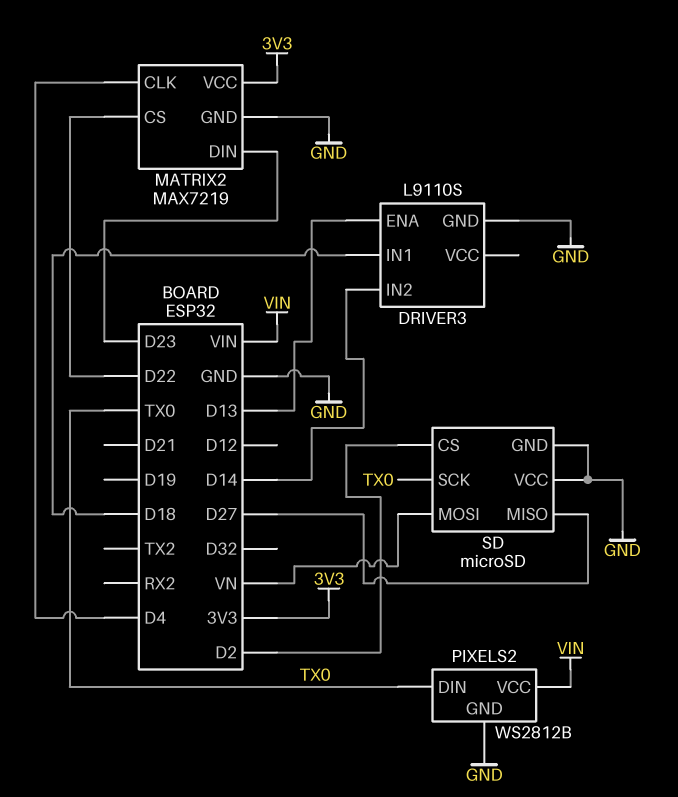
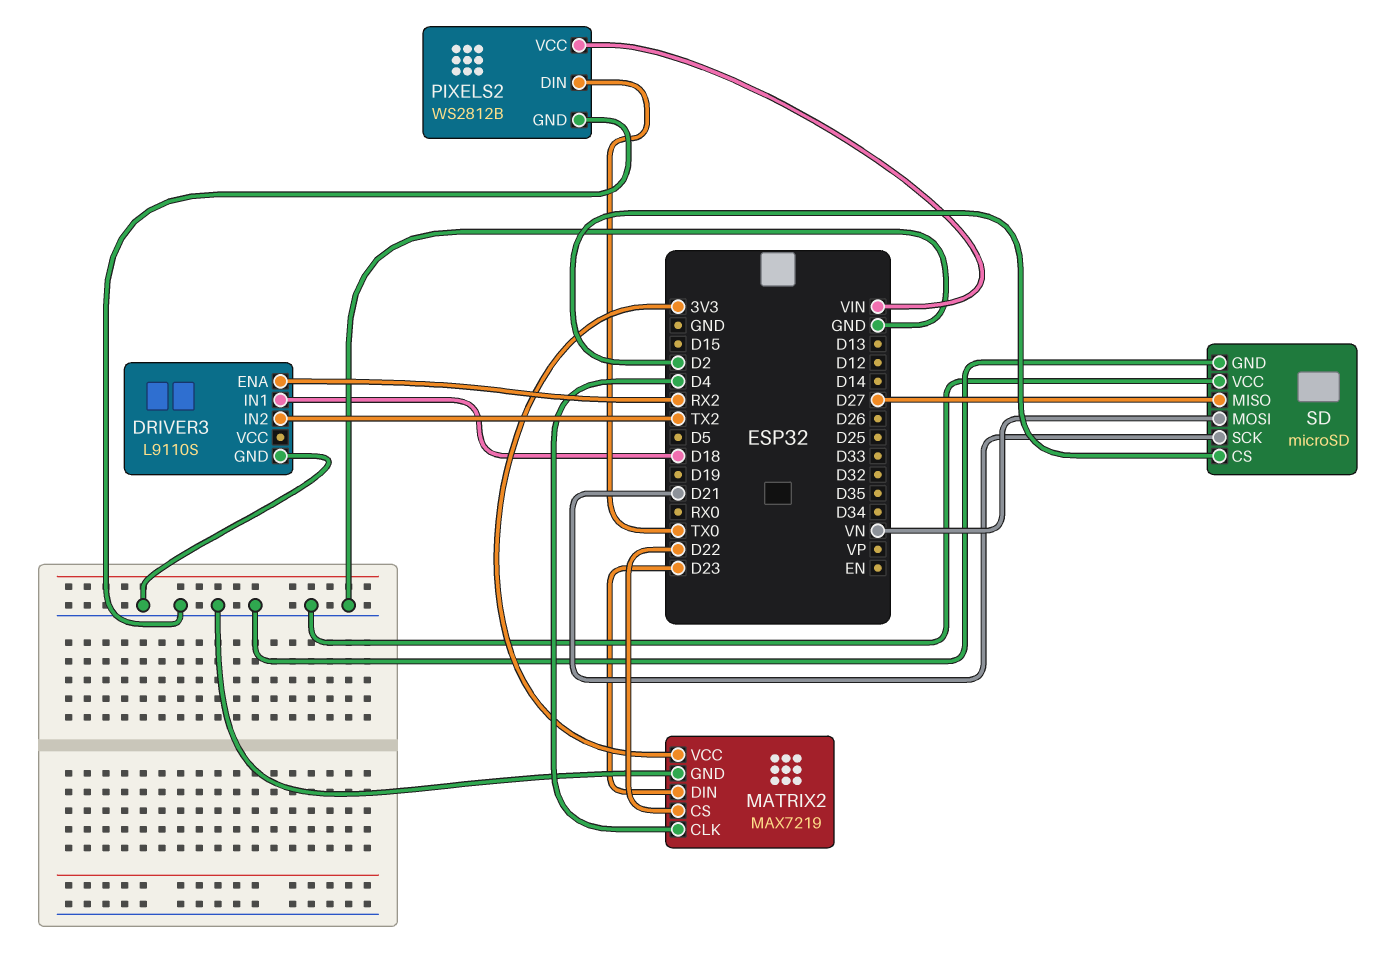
DRIVER3 pin ENA: D13 -> RX2
DRIVER3 pin IN2: D14 -> TX2
SD pin SCK: TX0 -> D21

